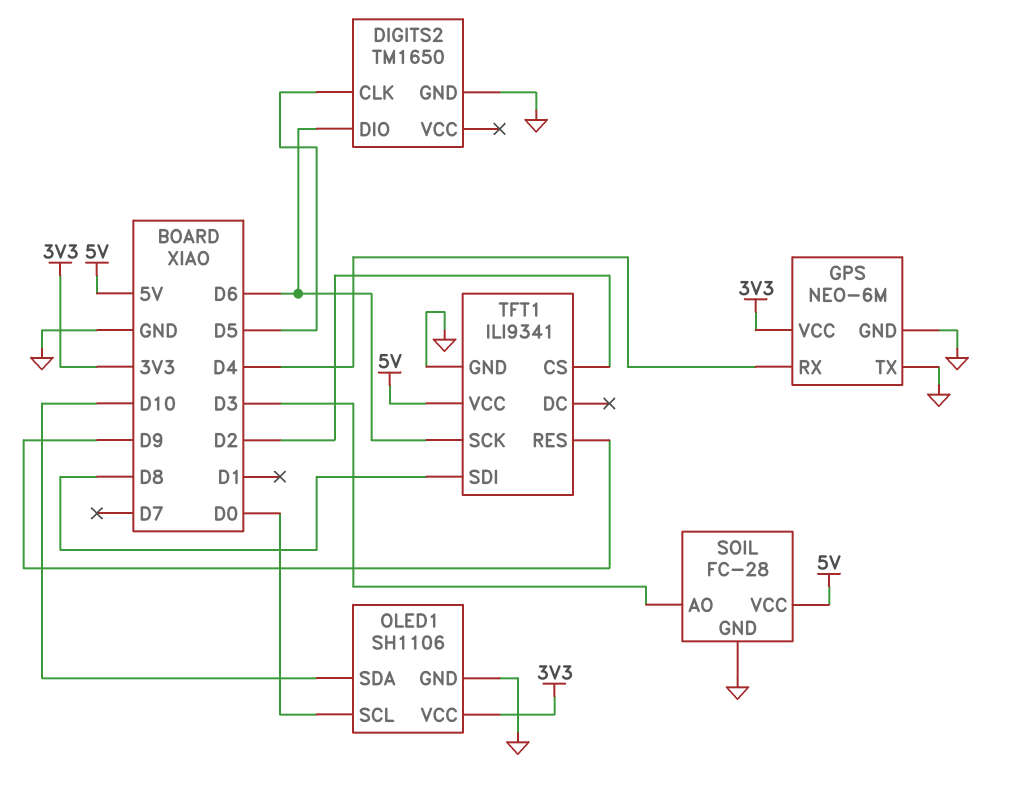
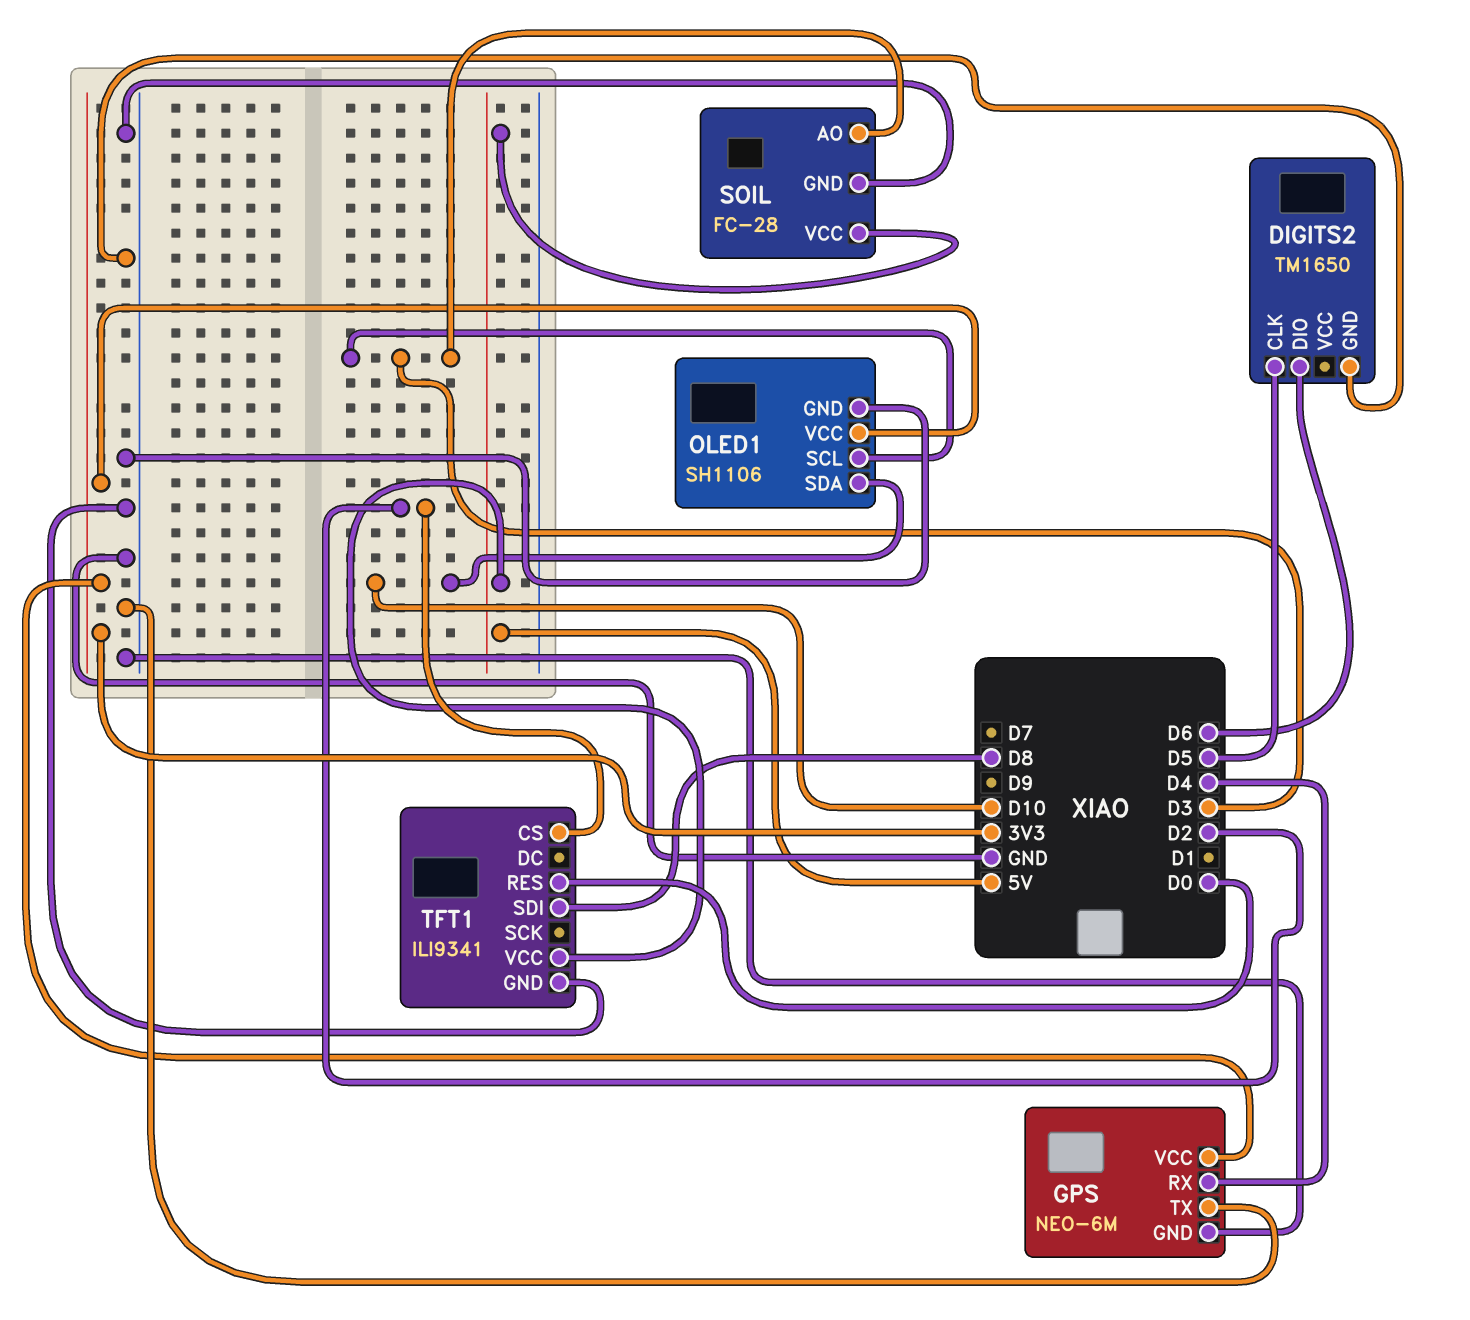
OLED1 pin SCL: D0 -> D3
TFT1 pin RES: D9 -> D0
TFT1 pin SCK: D6 -> none

